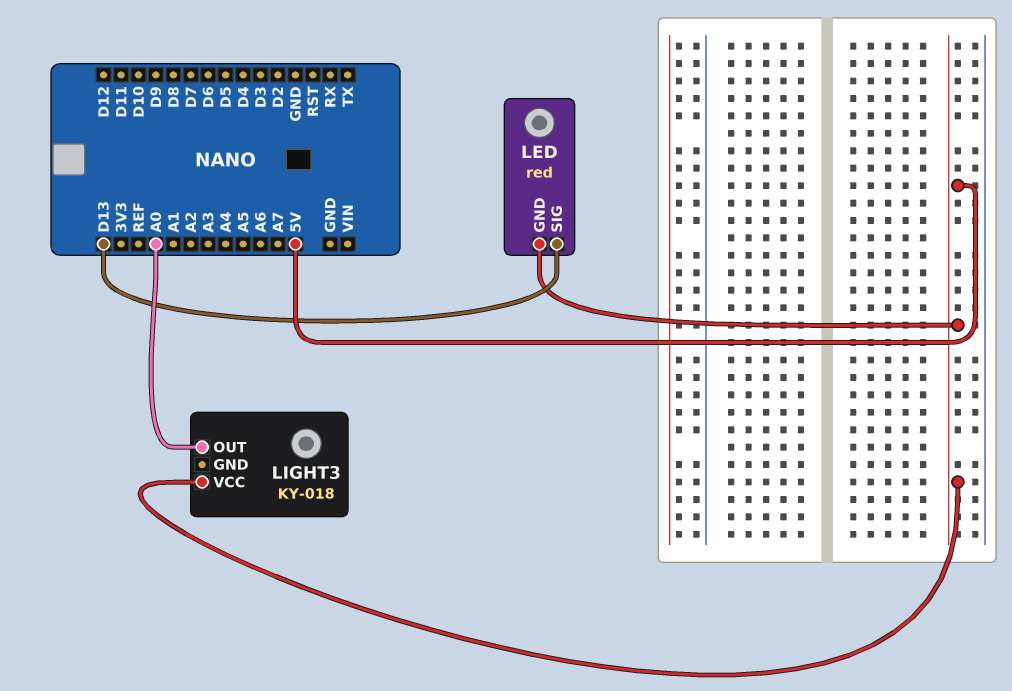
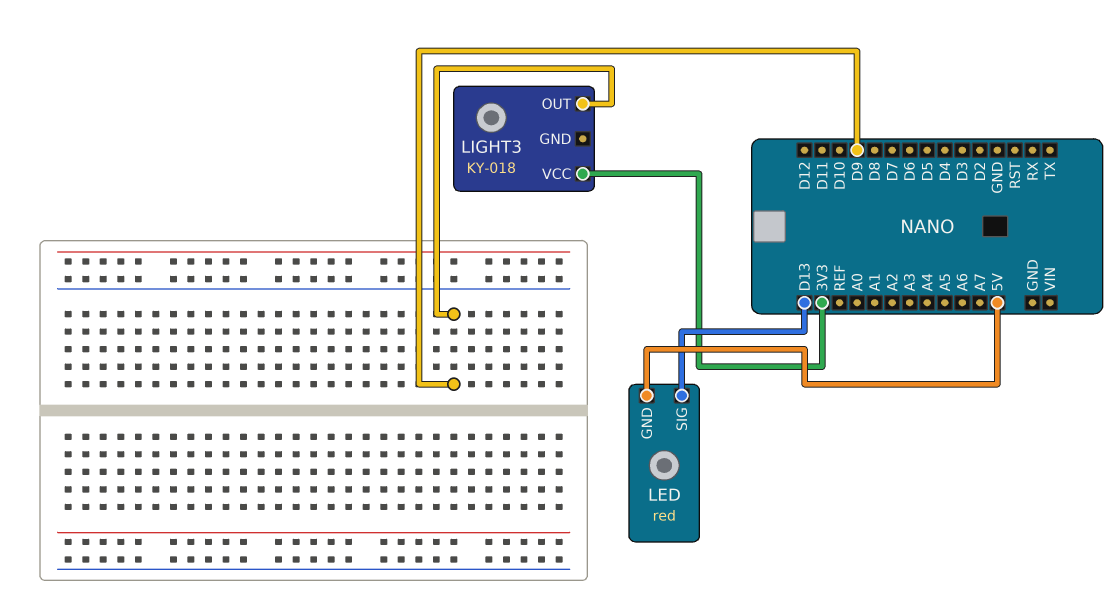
LIGHT3 pin OUT: A0 -> D9
LIGHT3 pin VCC: 5V -> 3V3

